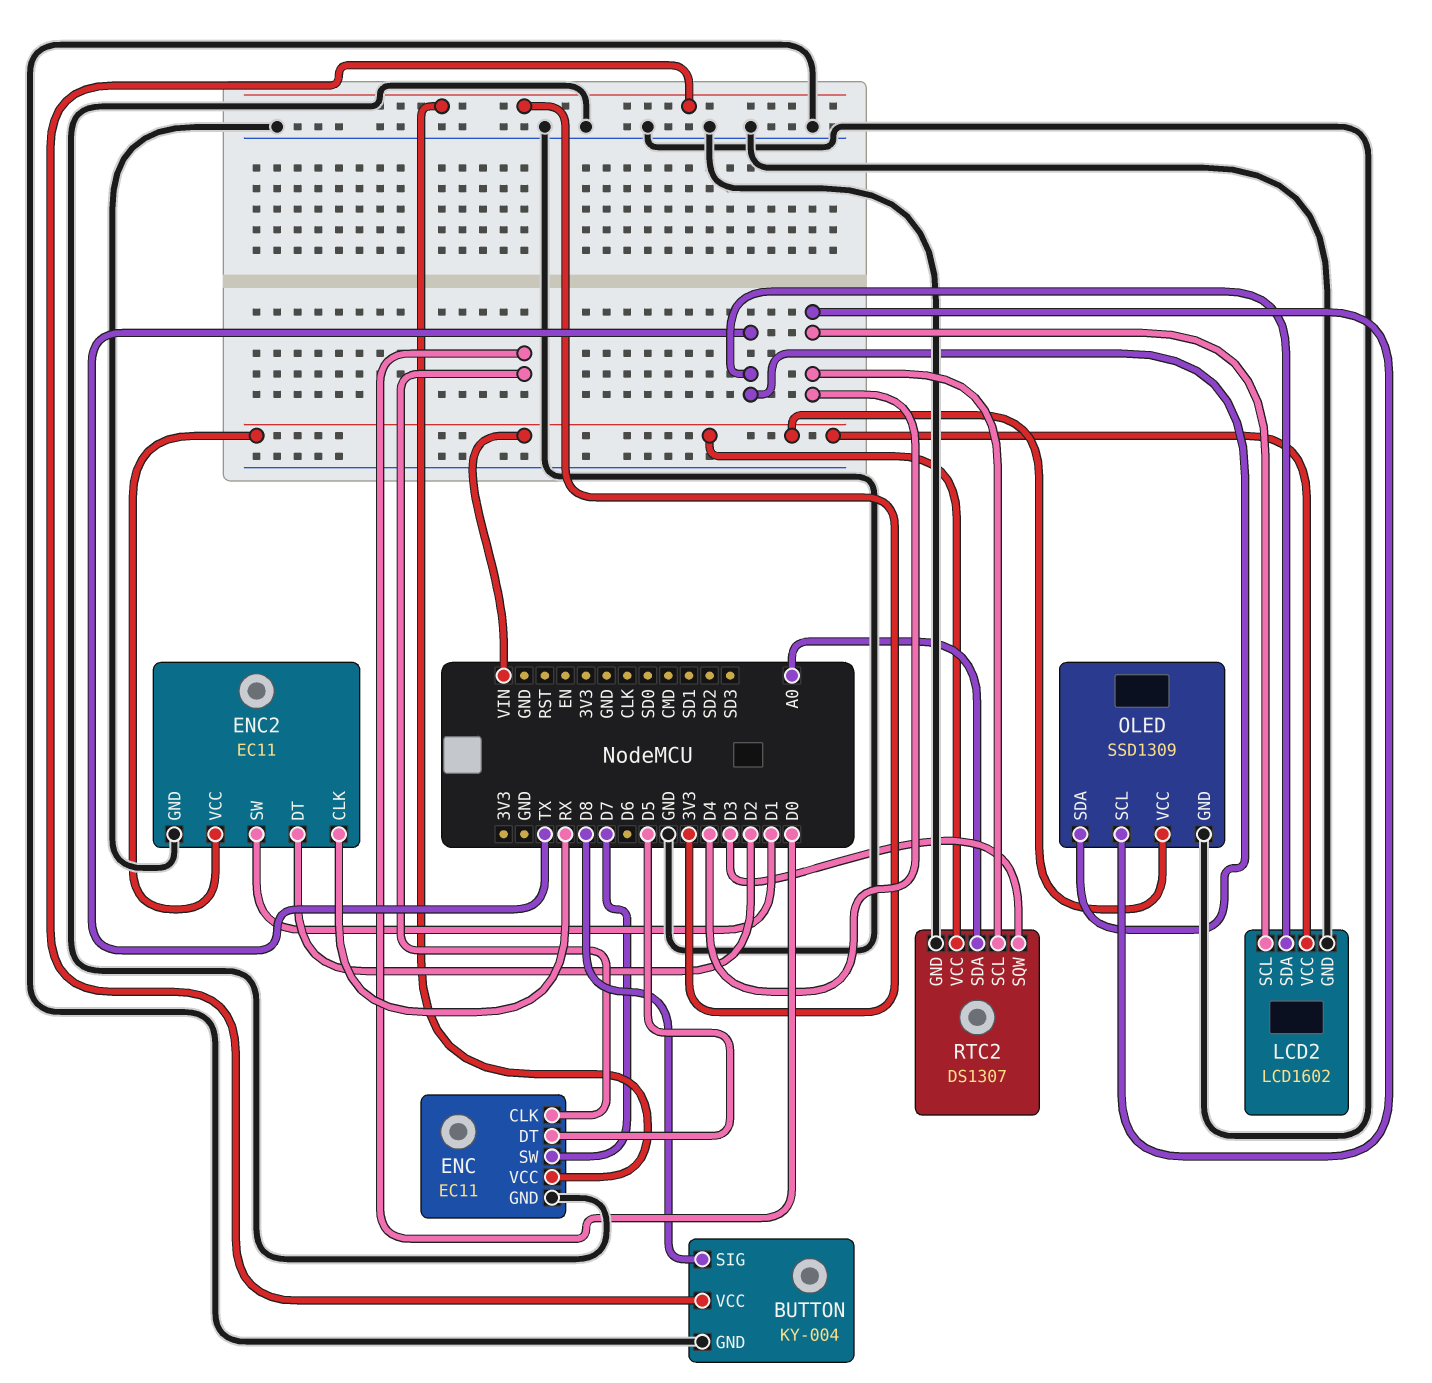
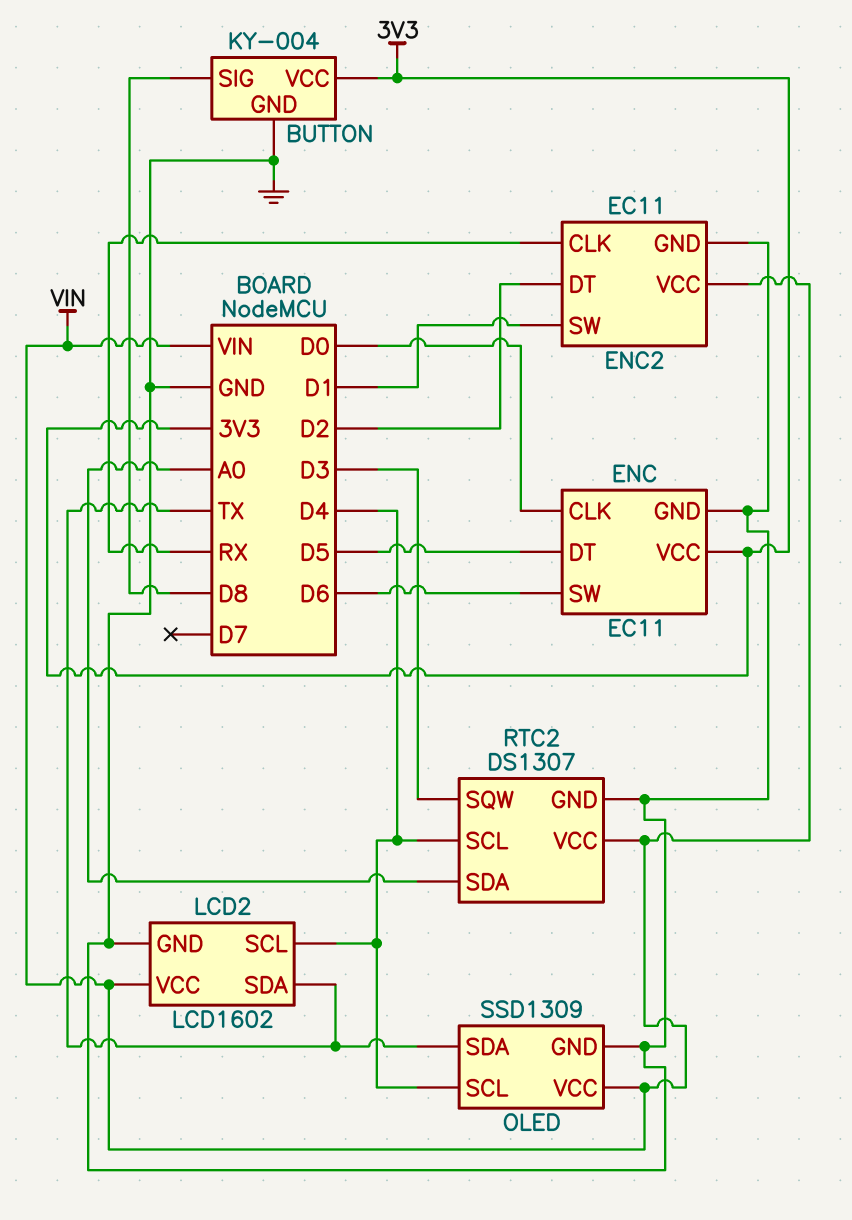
ENC pin SW: D7 -> D6

